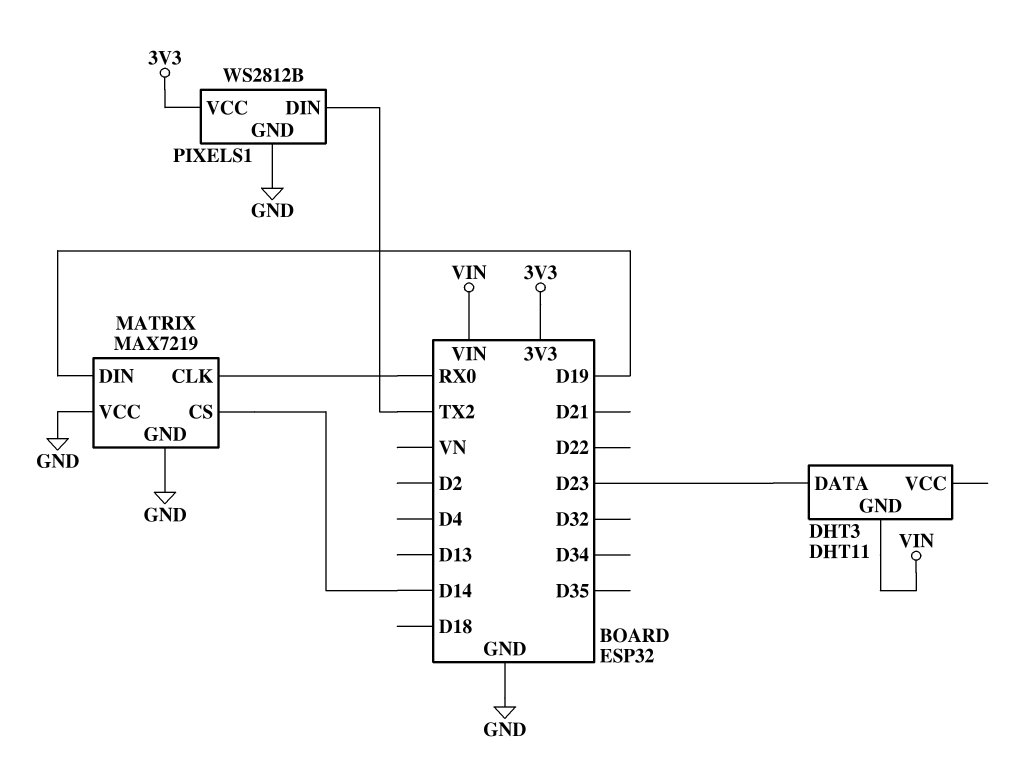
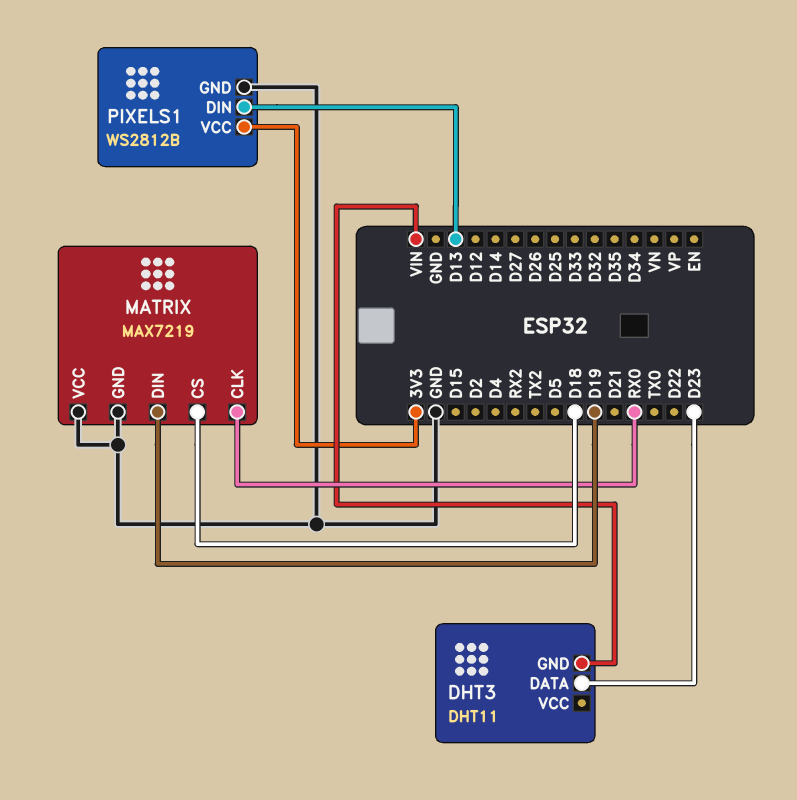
MATRIX pin CS: D14 -> D18
PIXELS1 pin DIN: TX2 -> D13

